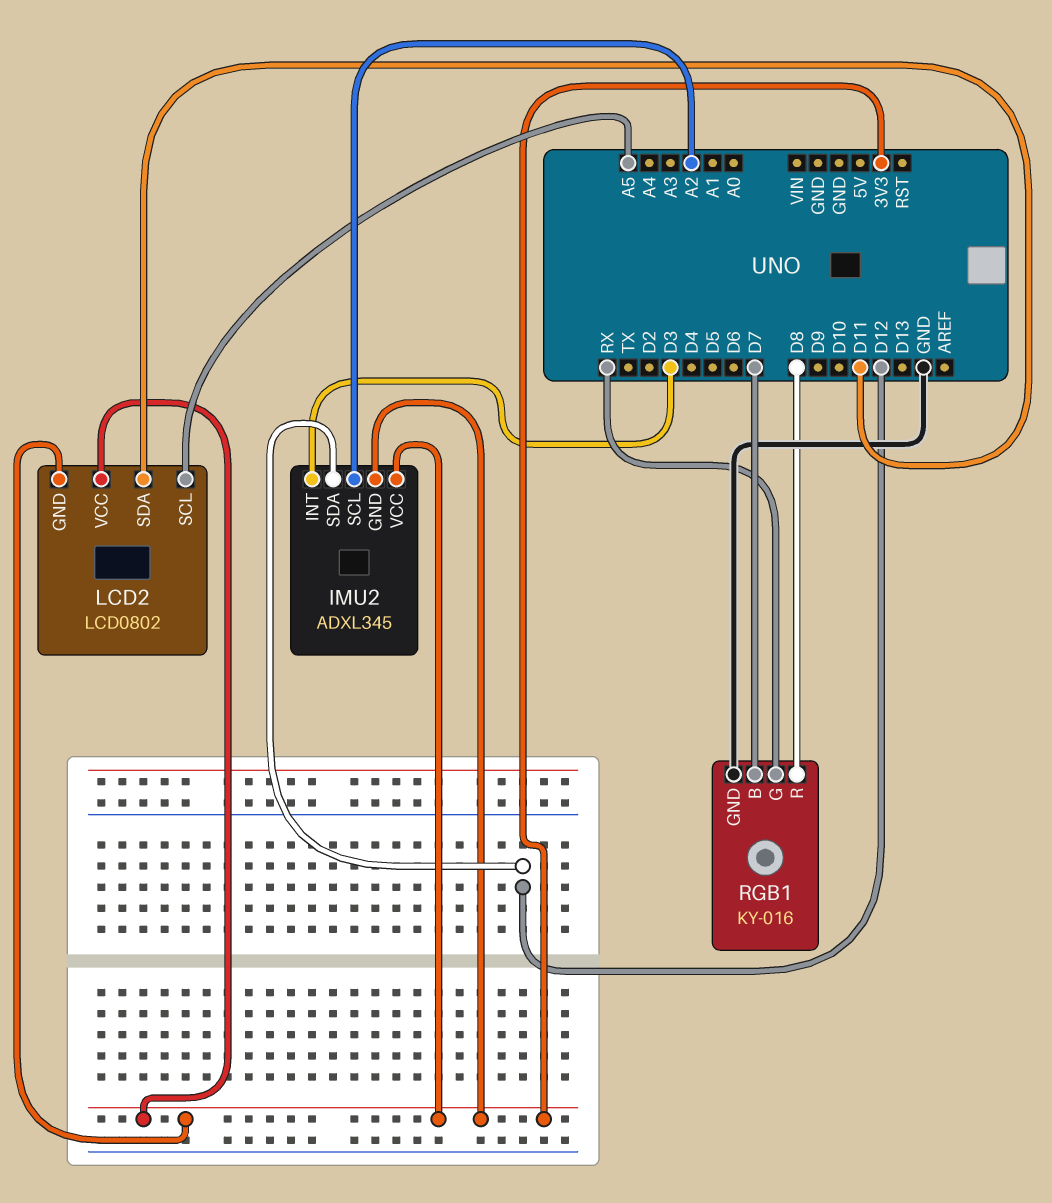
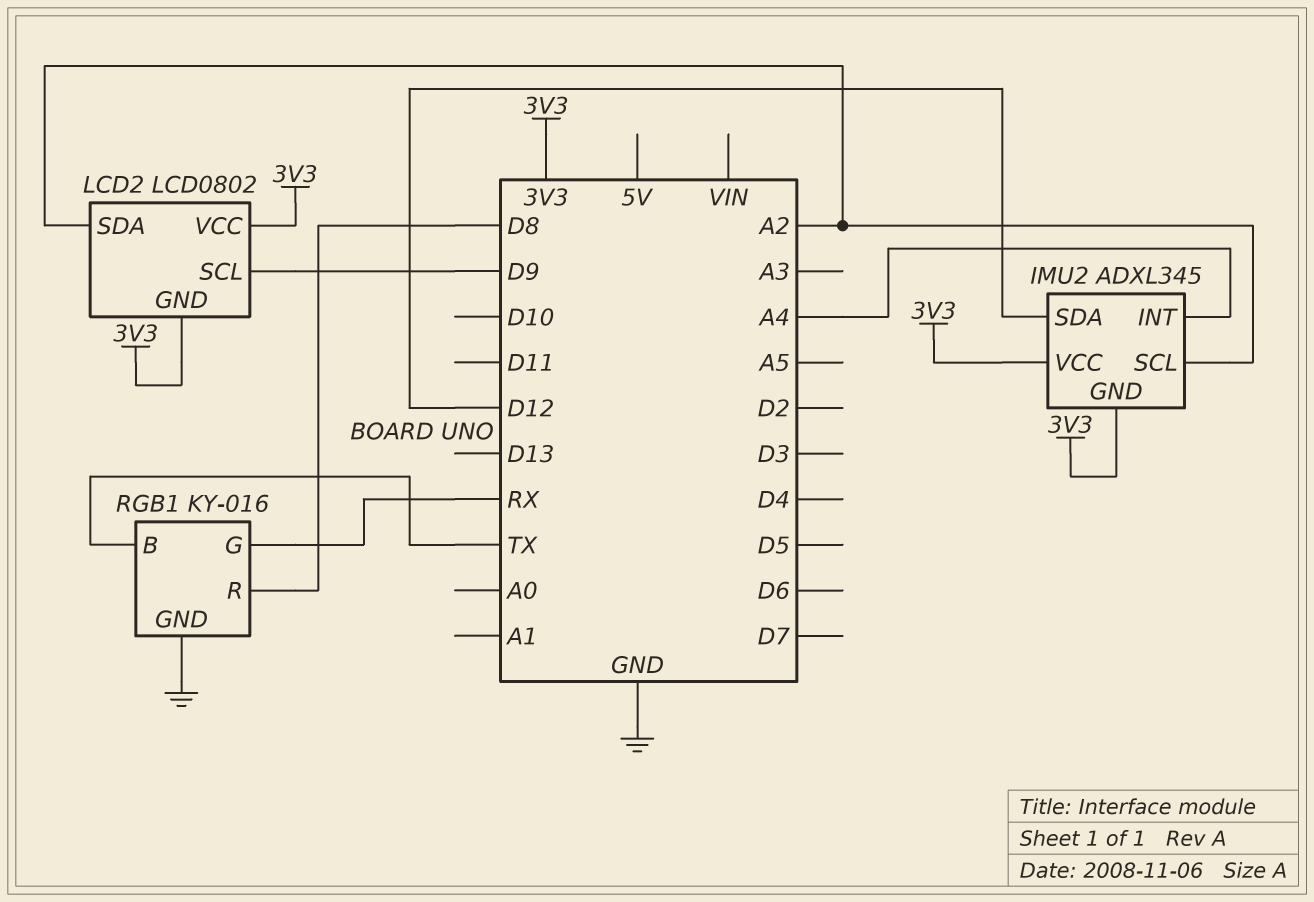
IMU2 pin INT: D3 -> A4
LCD2 pin SCL: A5 -> D9
LCD2 pin SDA: D11 -> A2
RGB1 pin B: D7 -> TX

